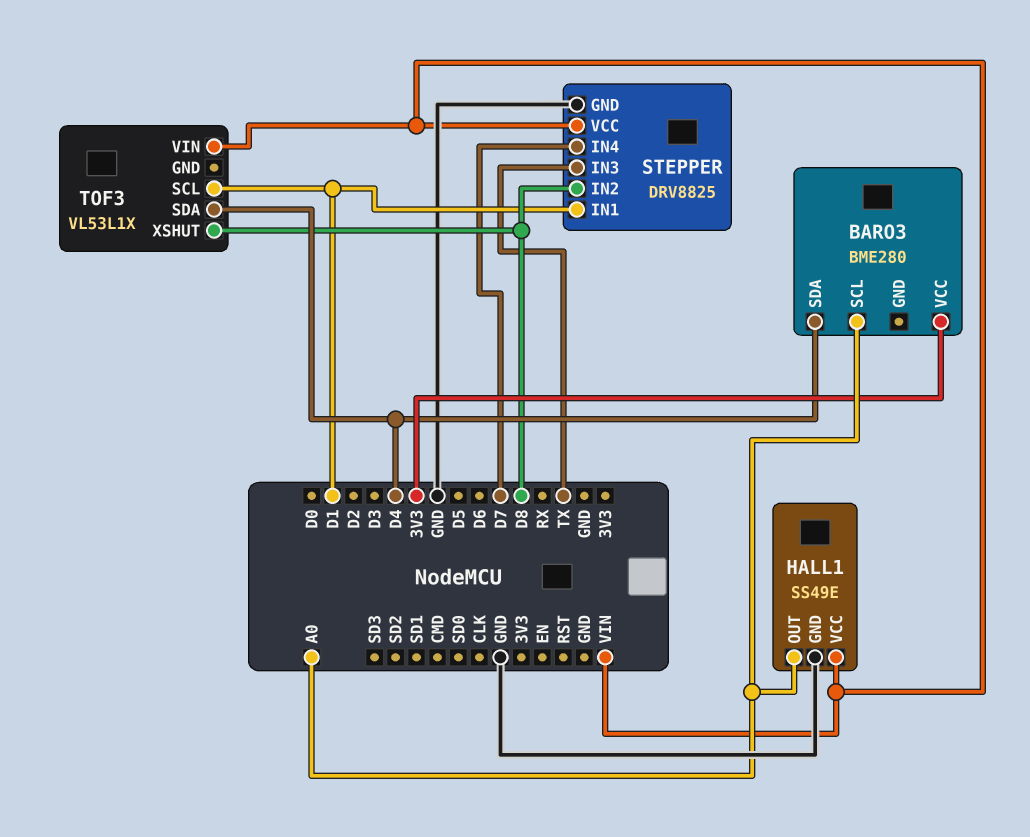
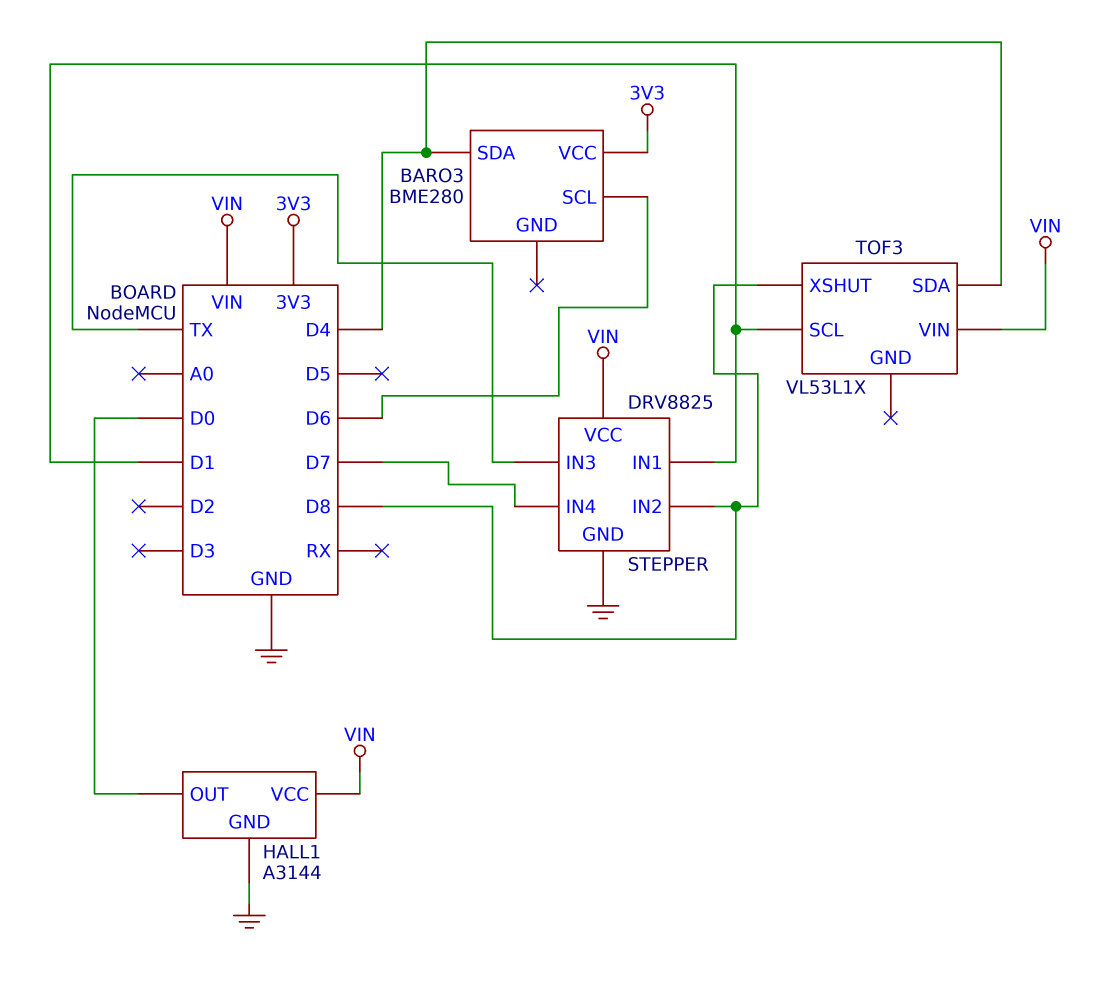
BARO3 pin SCL: A0 -> D6
HALL1: SS49E -> A3144
HALL1 pin OUT: A0 -> D0

